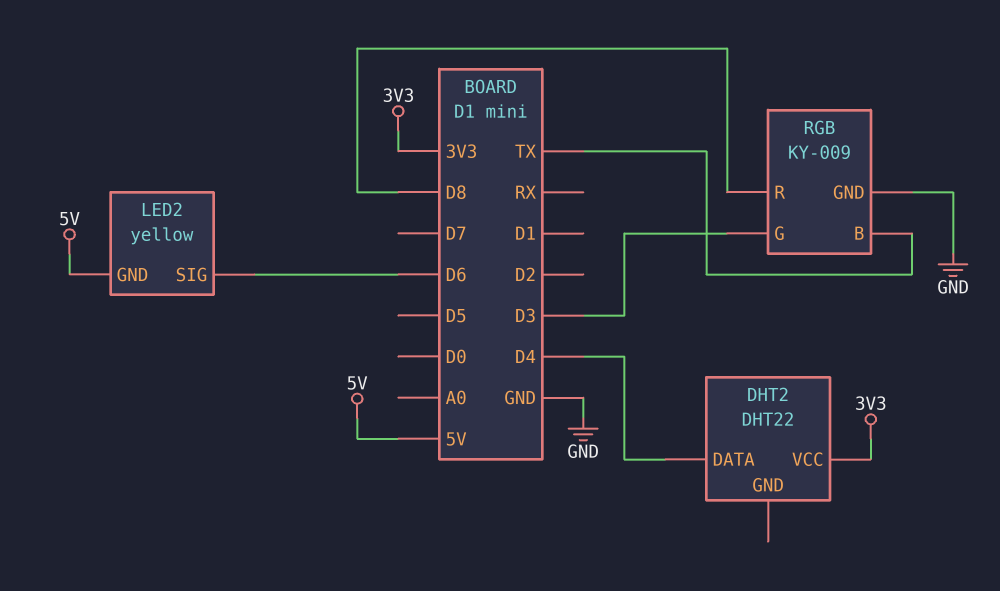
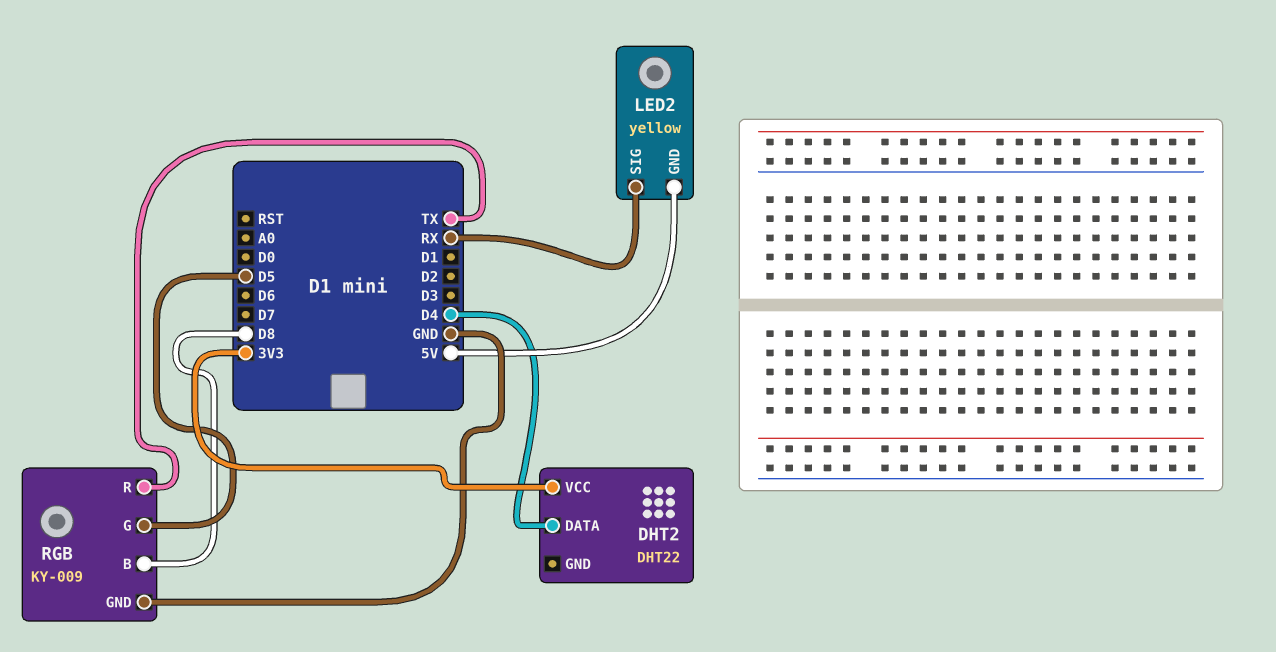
LED2 pin SIG: D6 -> RX
RGB pin B: TX -> D8
RGB pin G: D3 -> D5
RGB pin R: D8 -> TX

